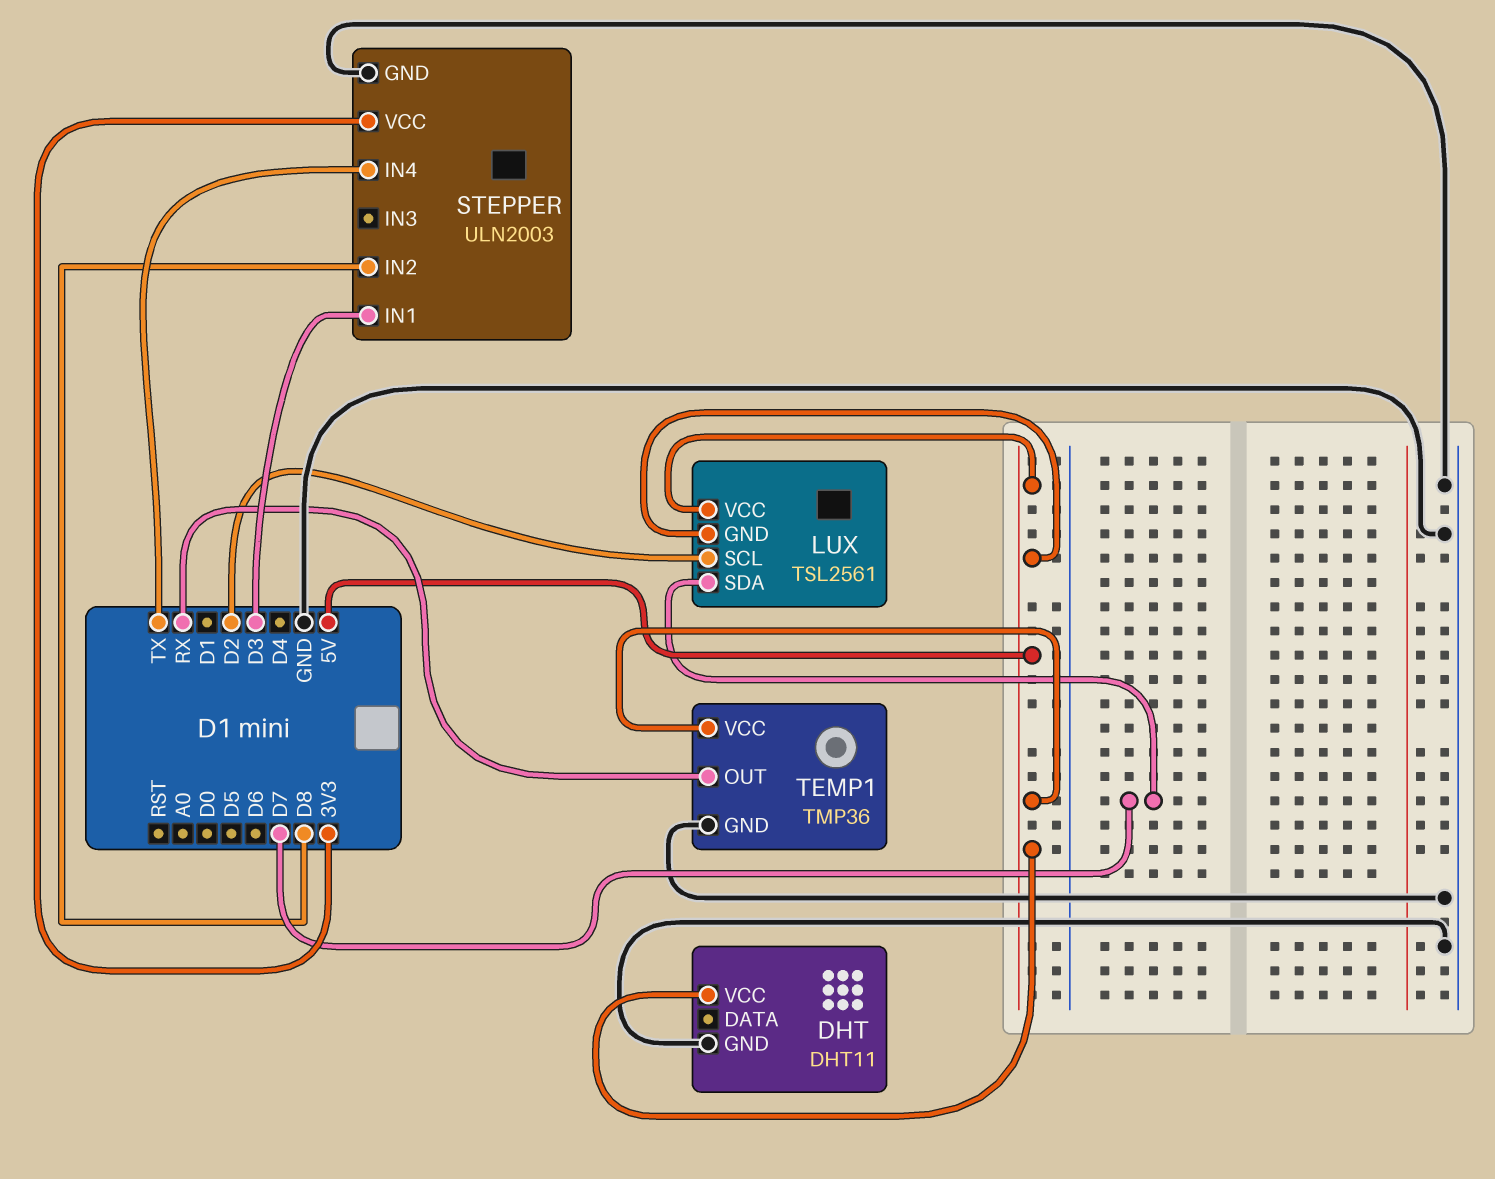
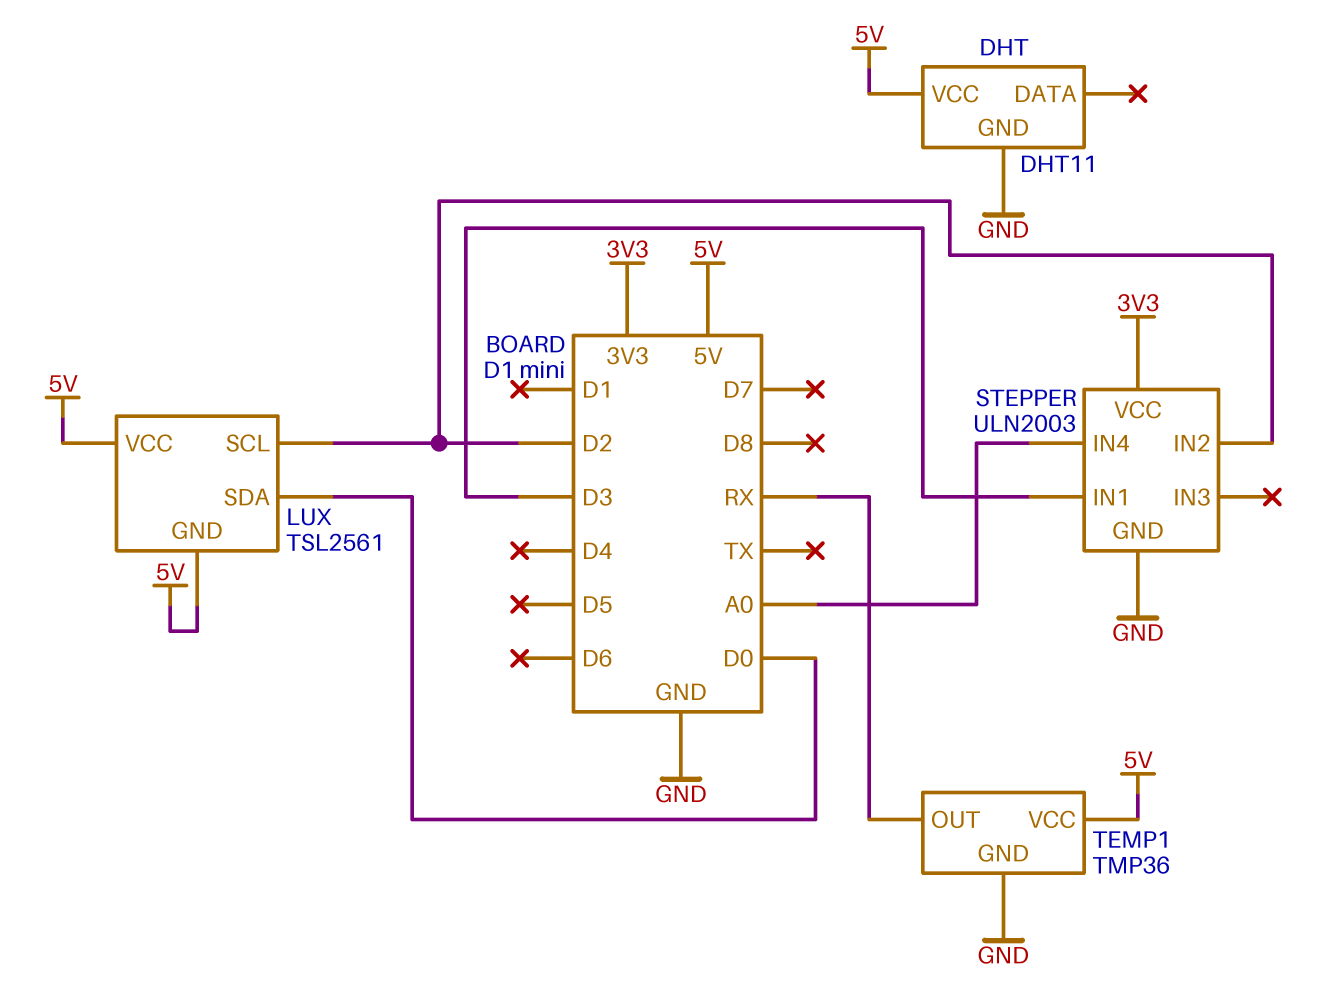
LUX pin SDA: D7 -> D0
STEPPER pin IN2: D8 -> D2
STEPPER pin IN4: TX -> A0

